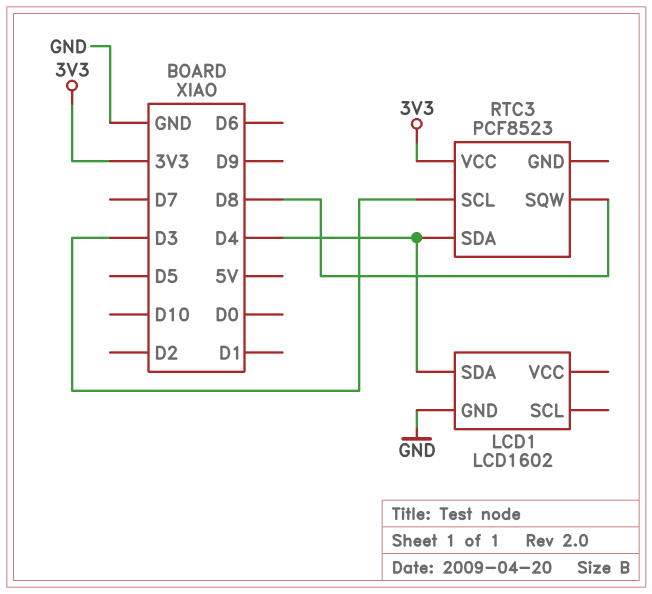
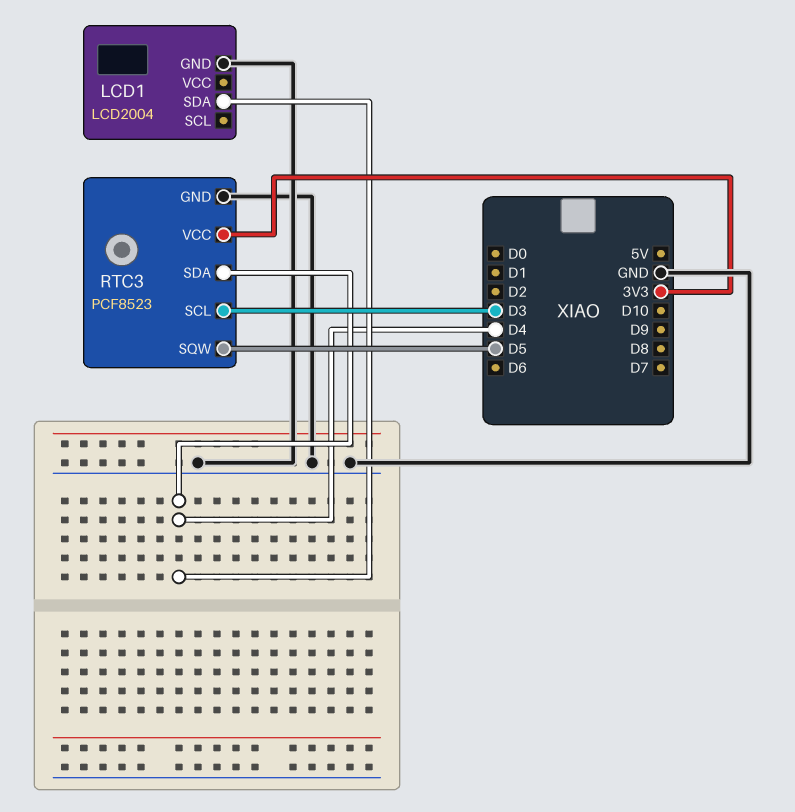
LCD1: LCD1602 -> LCD2004
RTC3 pin GND: none -> GND
RTC3 pin SQW: D8 -> D5

